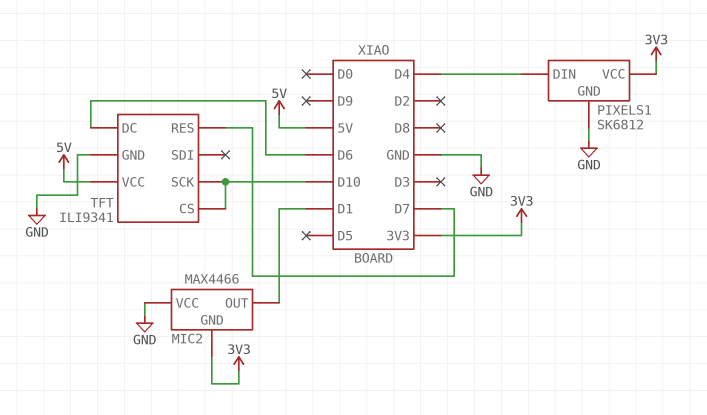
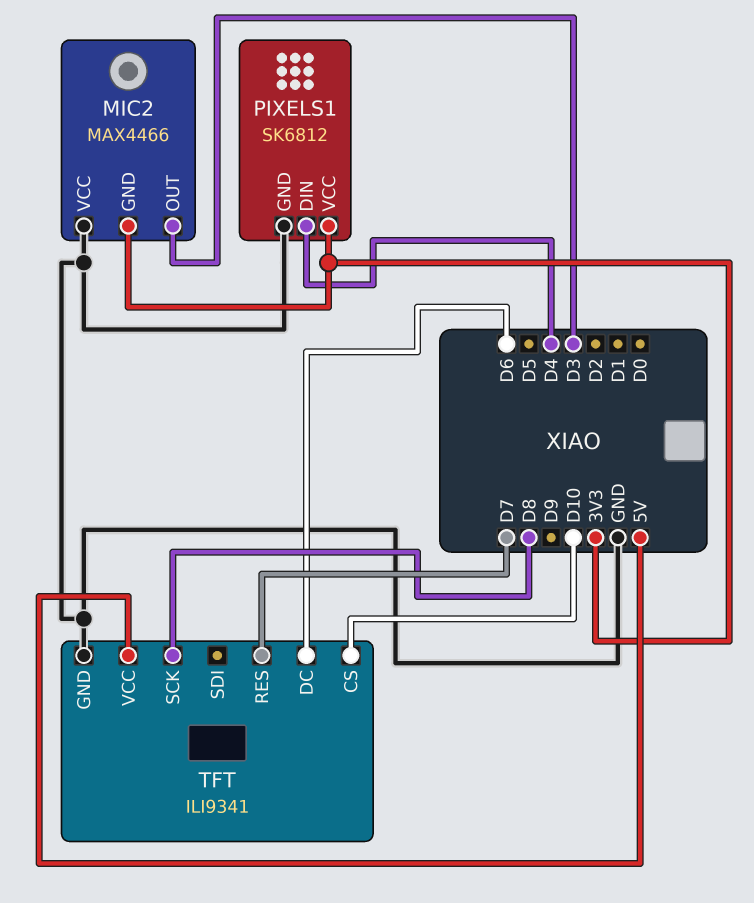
MIC2 pin OUT: D1 -> D3
TFT pin SCK: D10 -> D8

